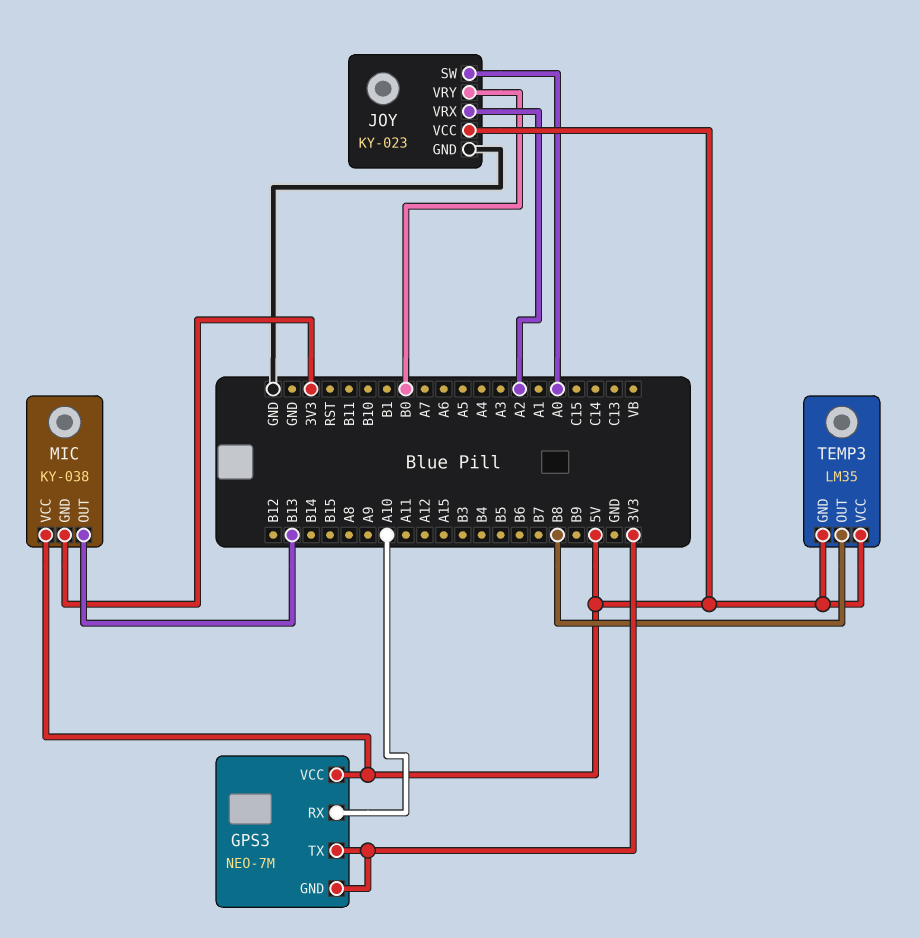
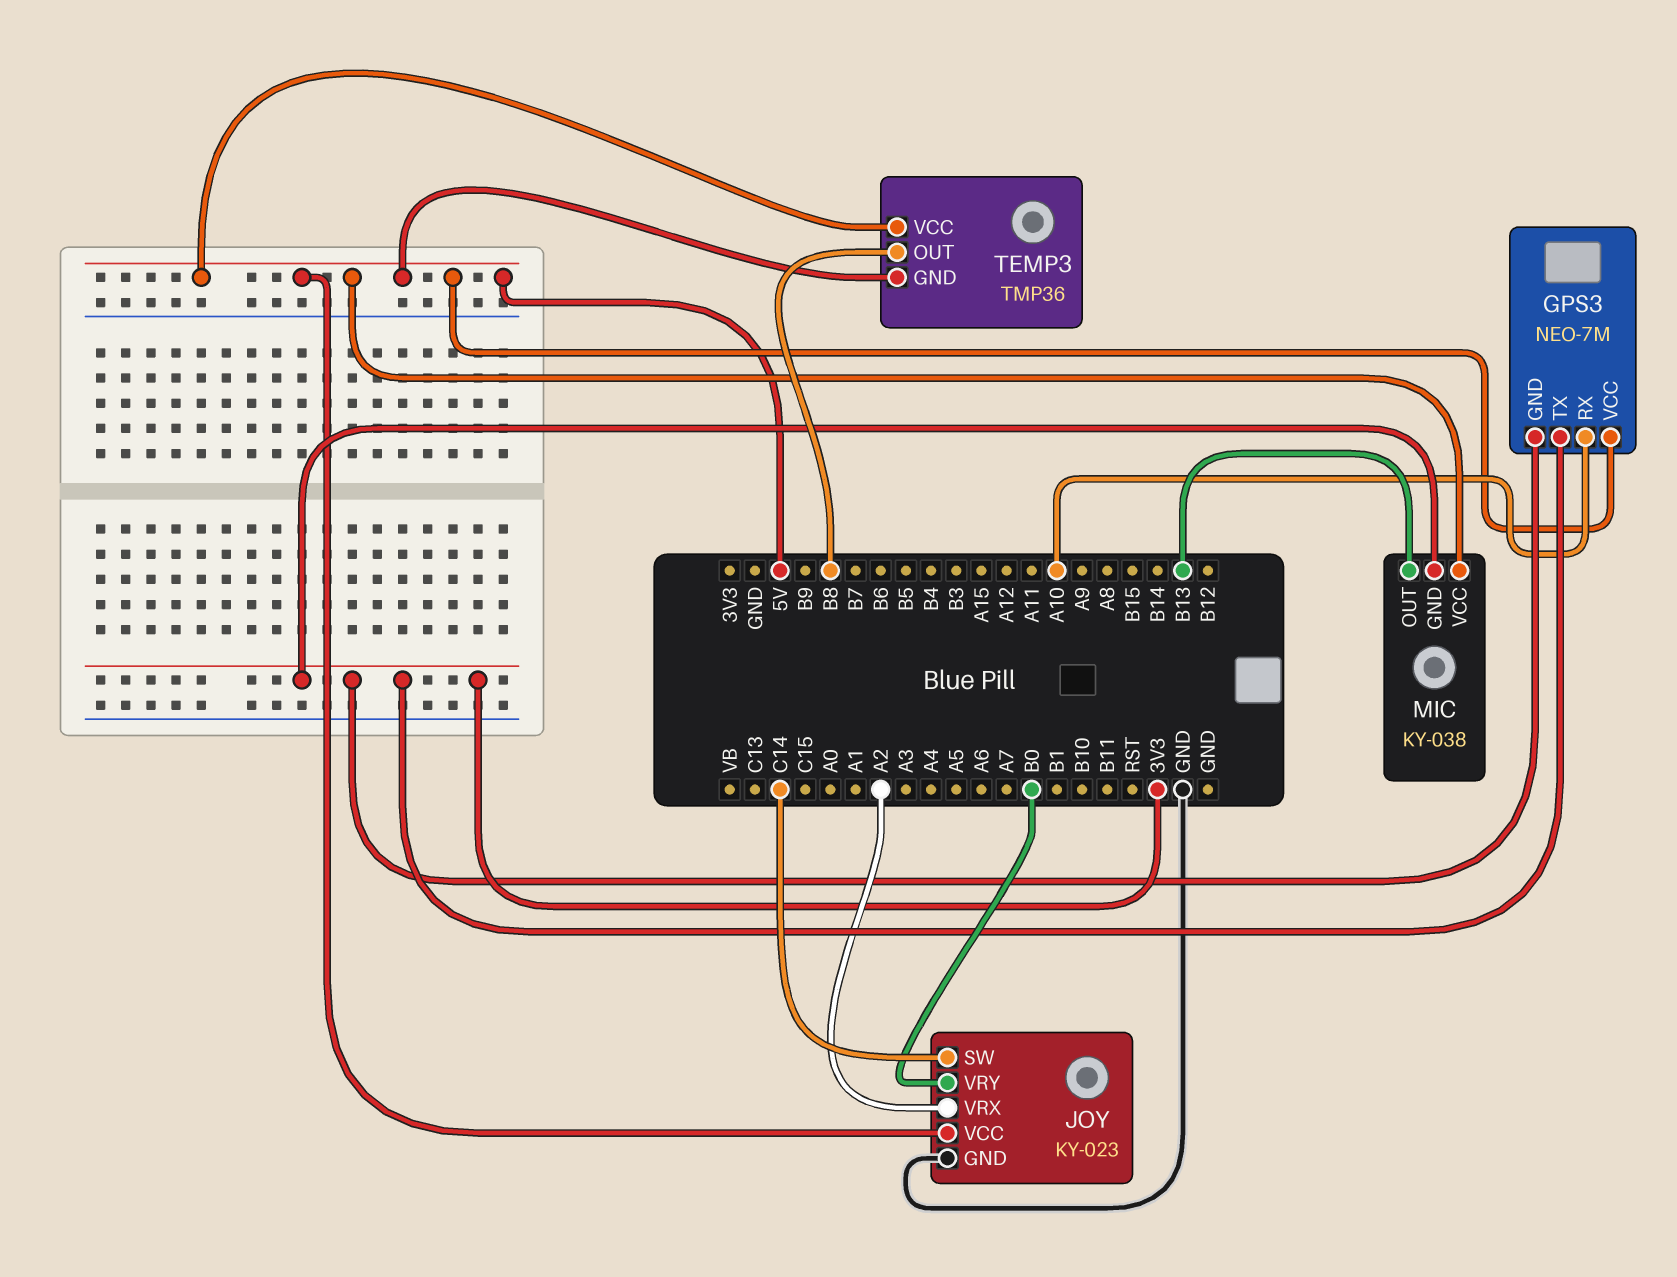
JOY pin SW: A0 -> C14
TEMP3: LM35 -> TMP36

